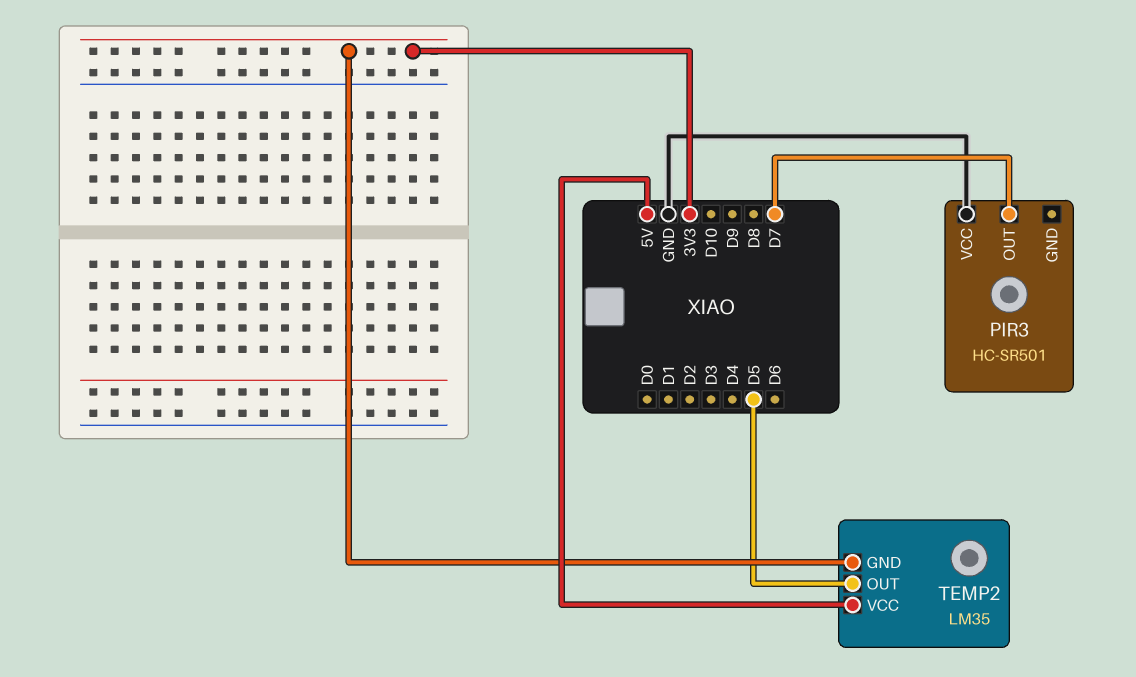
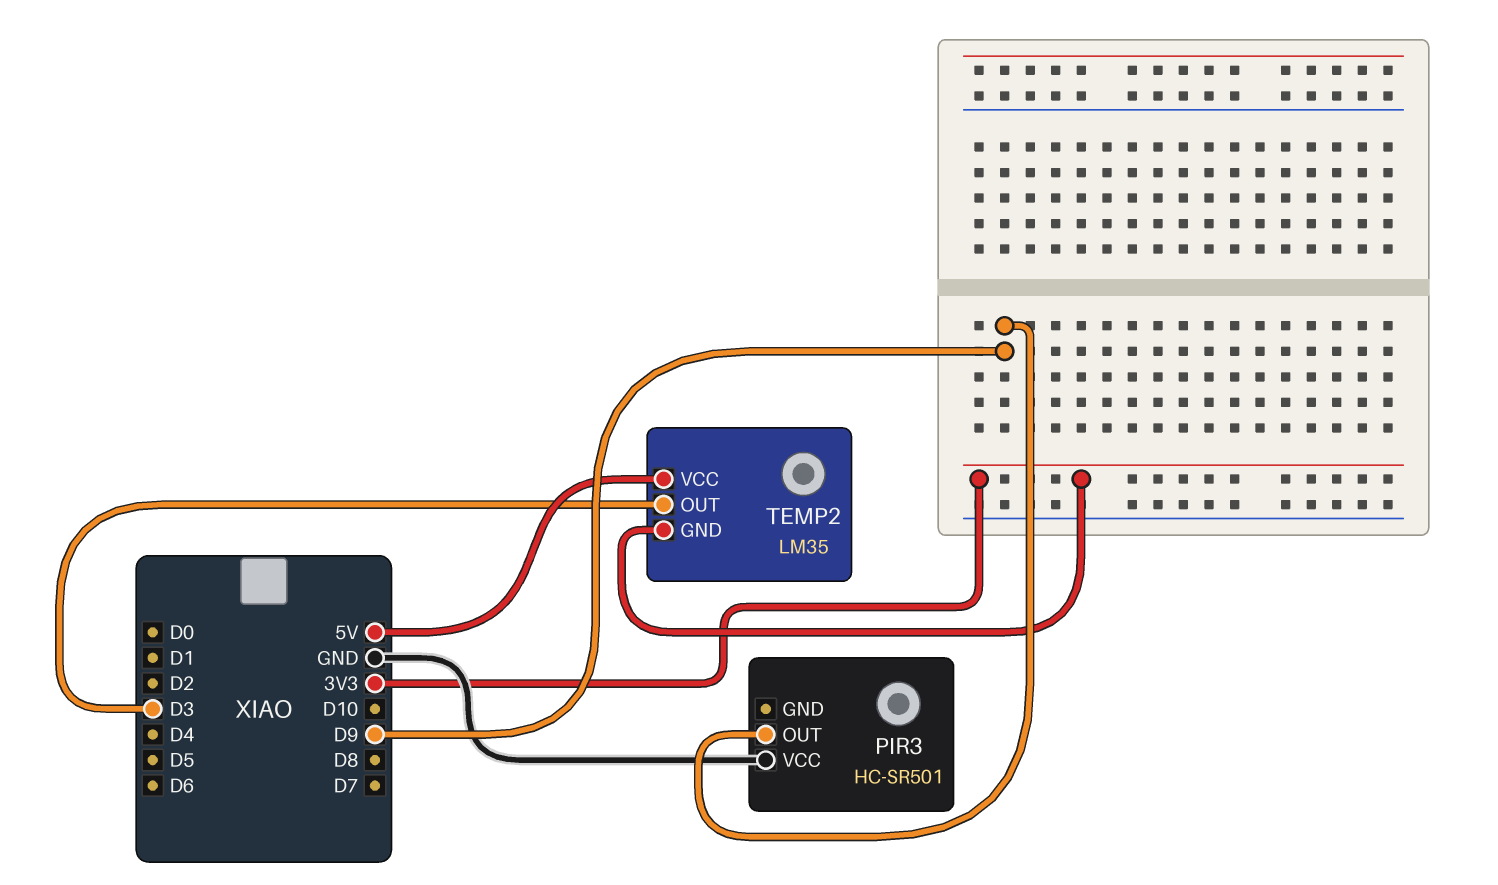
PIR3 pin OUT: D7 -> D9
TEMP2 pin OUT: D5 -> D3

